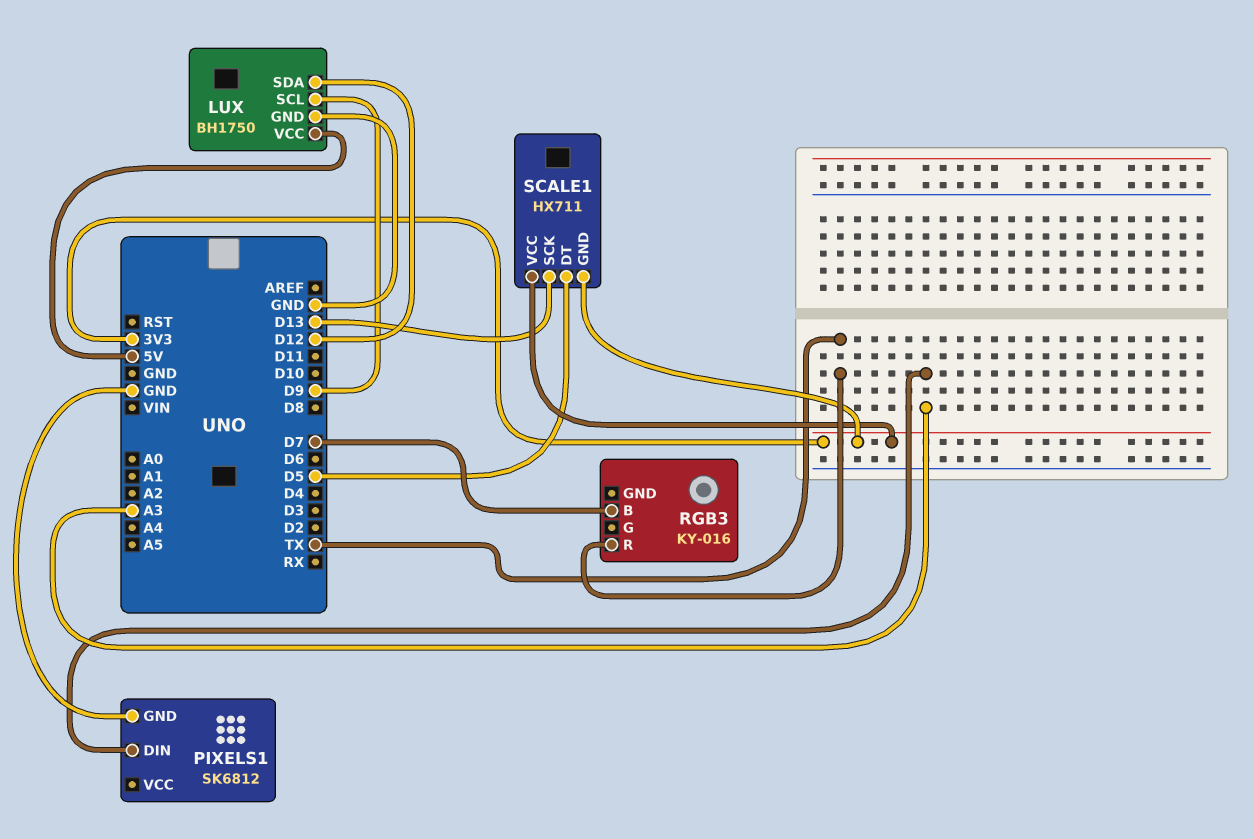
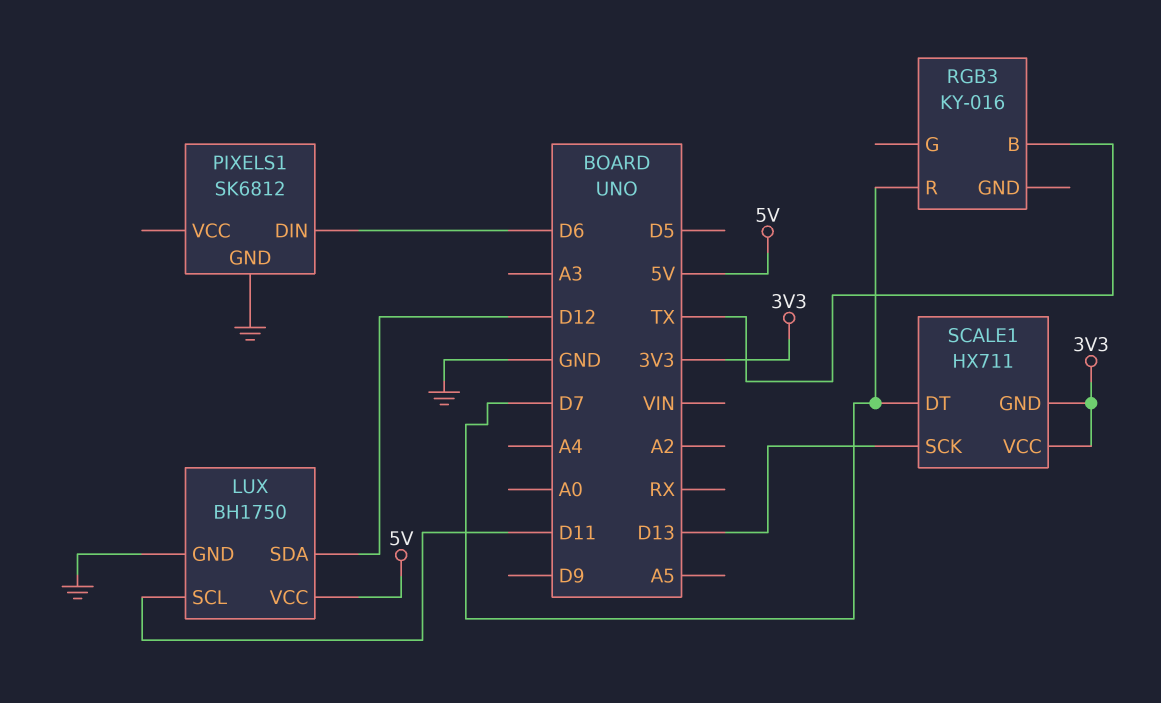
LUX pin SCL: D9 -> D11
PIXELS1 pin DIN: A3 -> D6
RGB3 pin B: D7 -> TX
RGB3 pin R: TX -> D7
SCALE1 pin DT: D5 -> D7

